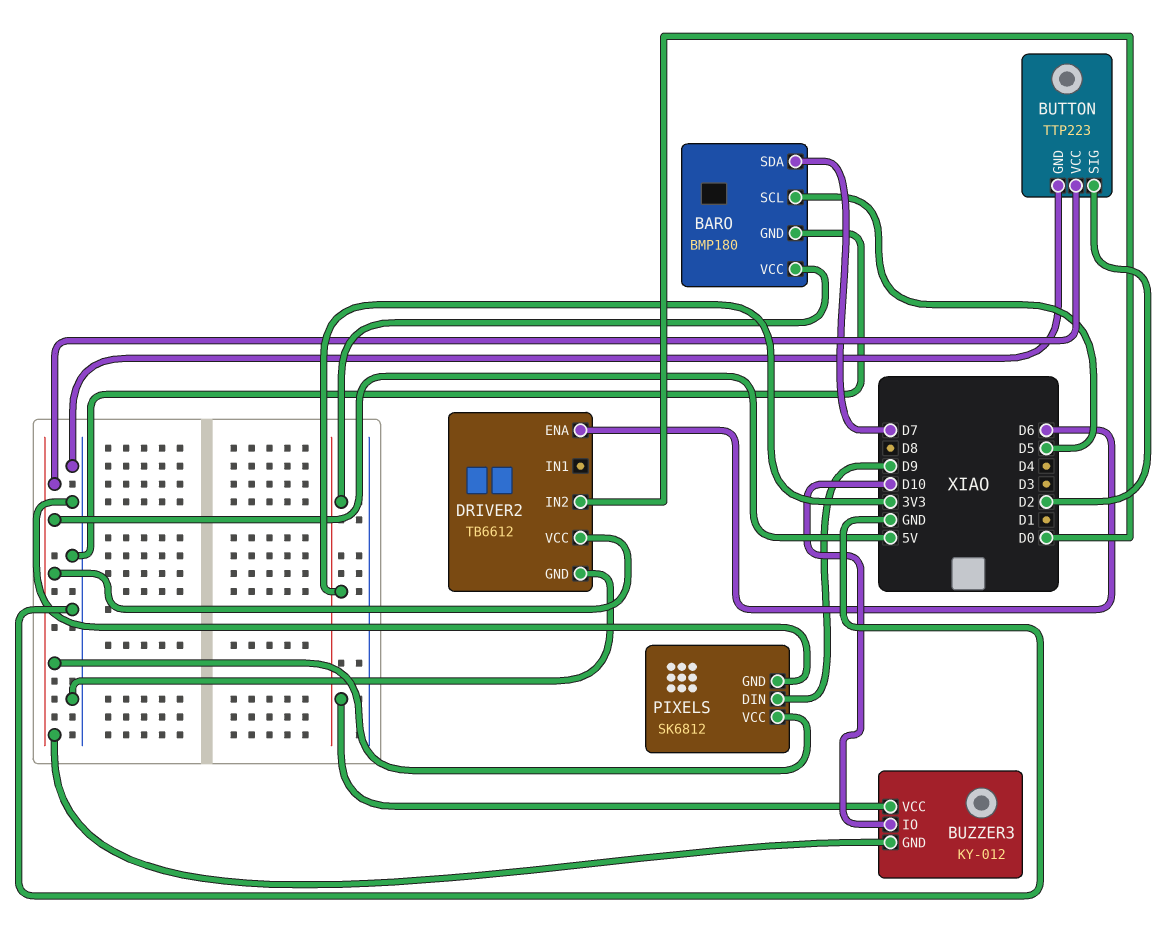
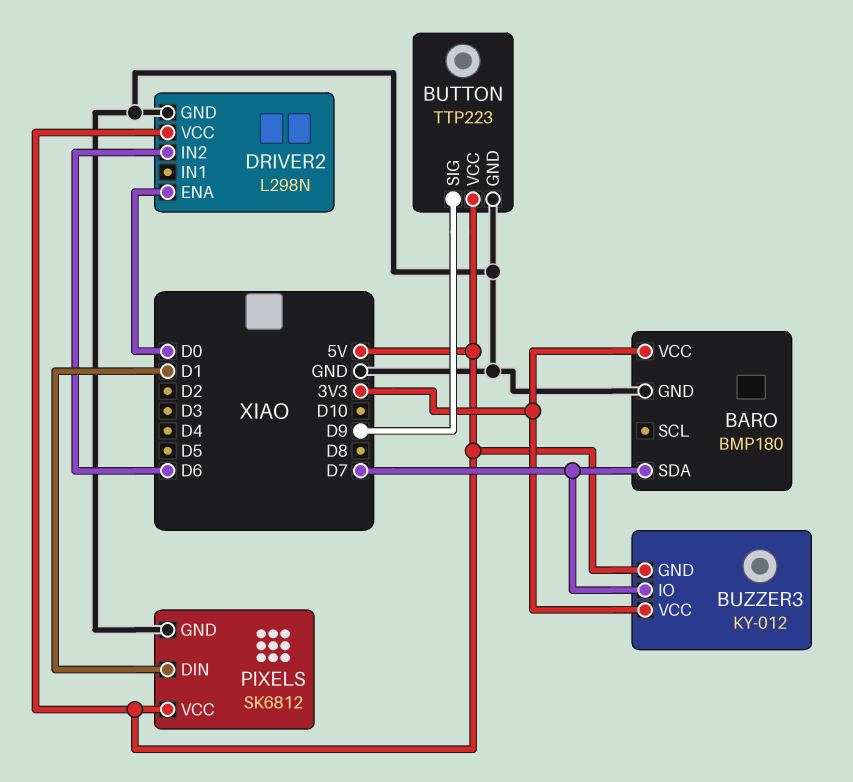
BARO pin SCL: D5 -> none
BUTTON pin SIG: D2 -> D9
BUZZER3 pin IO: D10 -> D7
DRIVER2: TB6612 -> L298N
DRIVER2 pin ENA: D6 -> D0
DRIVER2 pin IN2: D0 -> D6
PIXELS pin DIN: D9 -> D1

